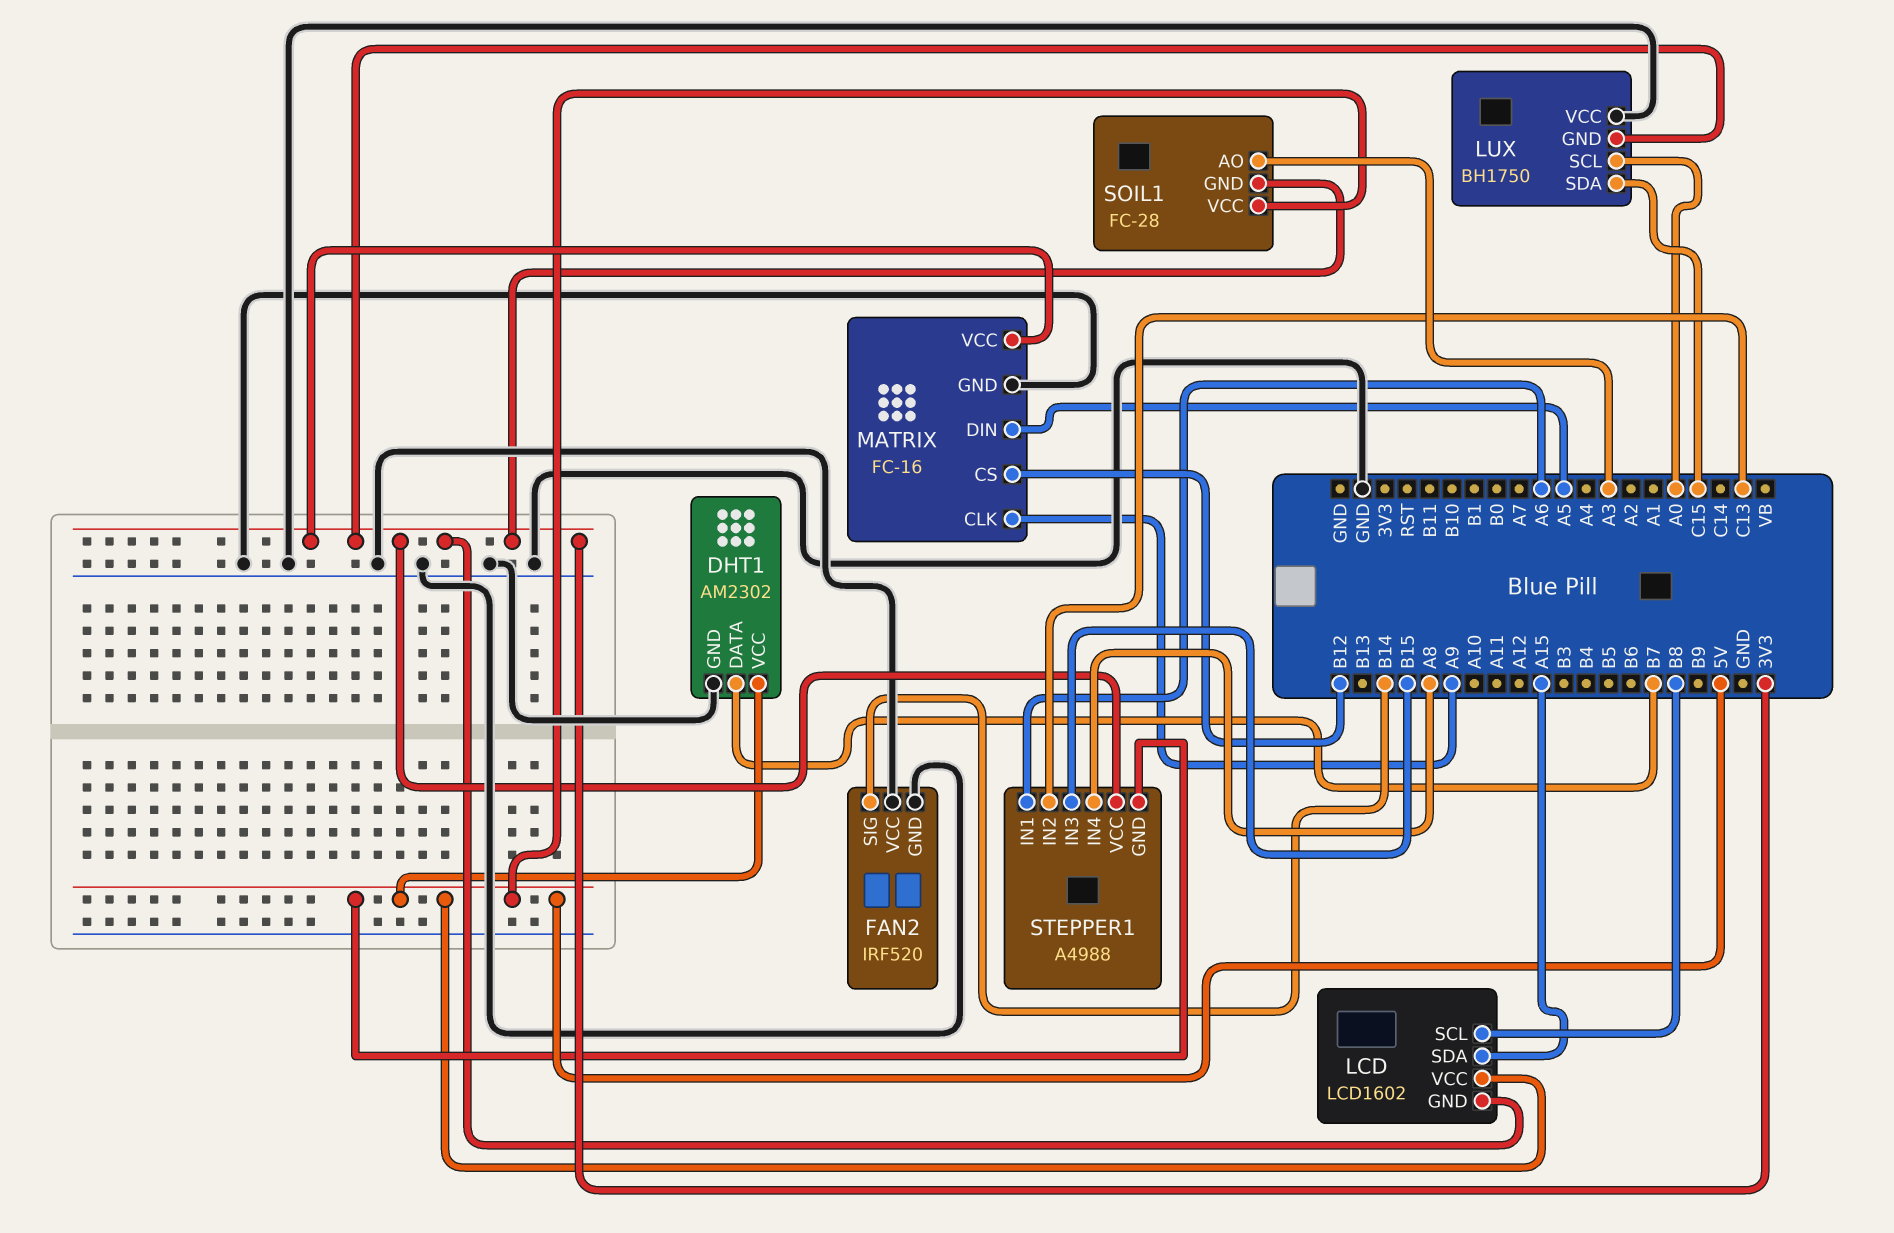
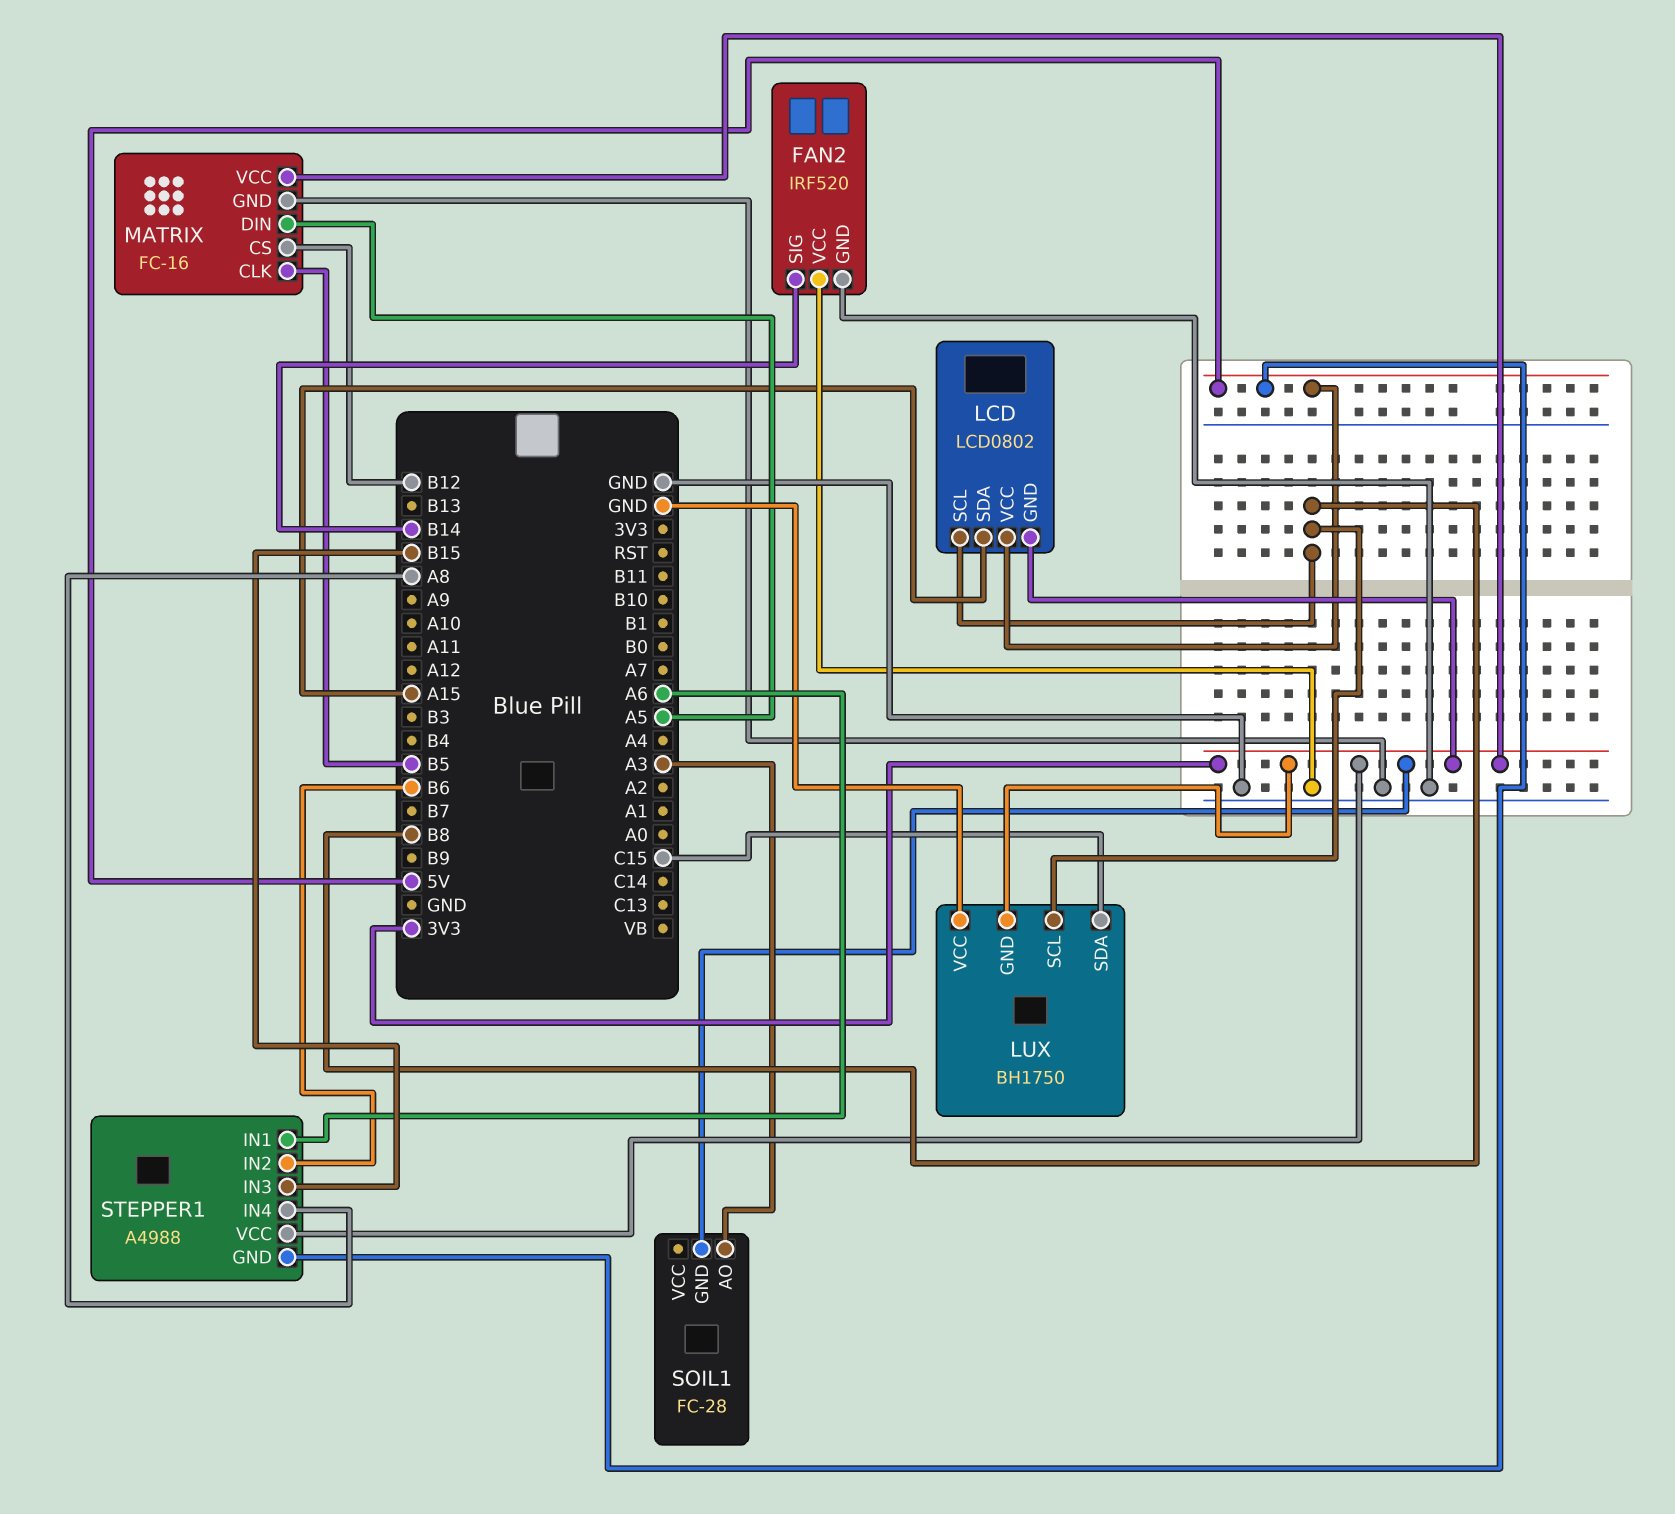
DHT1: AM2302 -> none
DHT1 pin DATA: B7 -> none
DHT1 pin GND: GND -> none
DHT1 pin VCC: 5V -> none
LCD: LCD1602 -> LCD0802
LUX pin SCL: A0 -> B8
MATRIX pin CLK: A9 -> B5
SOIL1 pin VCC: 5V -> none
STEPPER1 pin IN2: C13 -> B6

